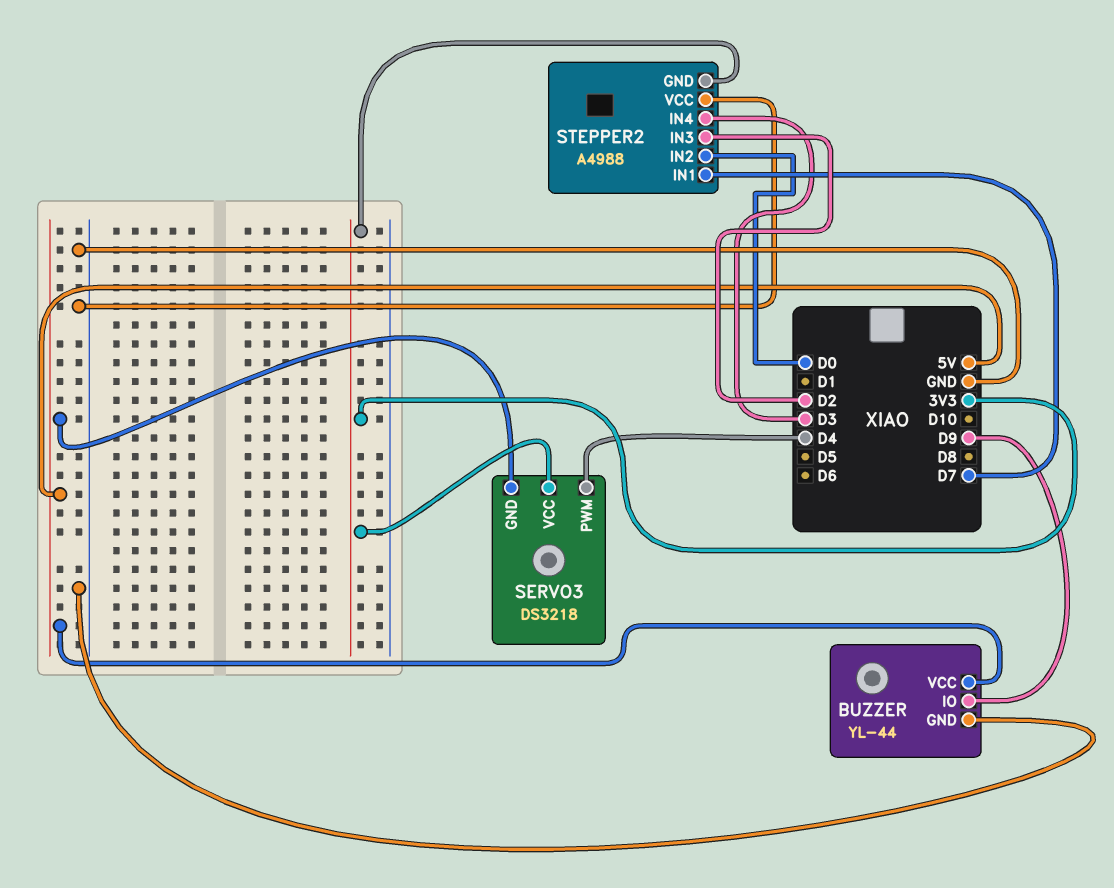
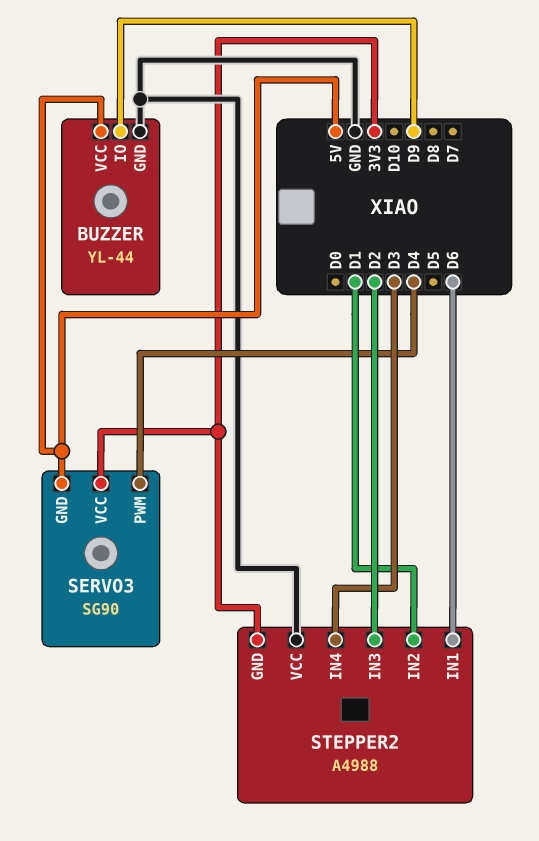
SERVO3: DS3218 -> SG90
STEPPER2 pin IN1: D7 -> D6
STEPPER2 pin IN2: D0 -> D1

